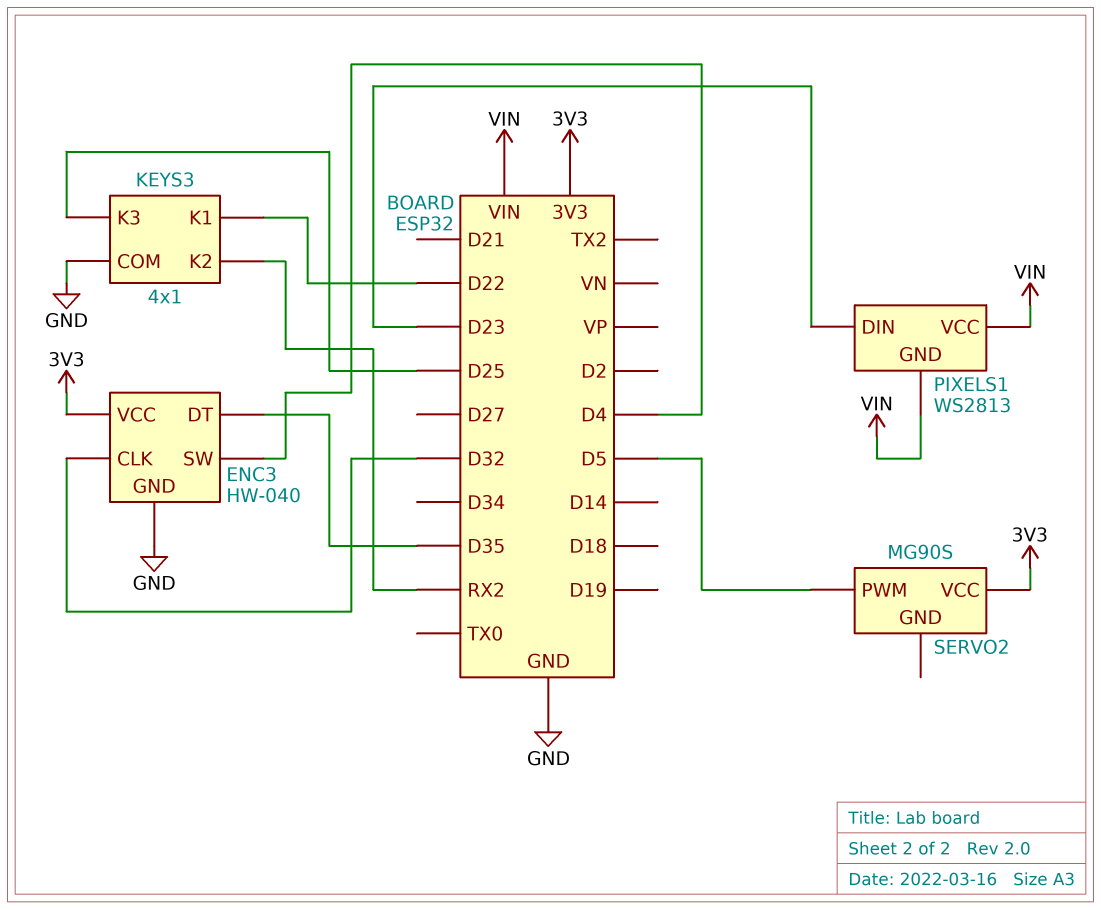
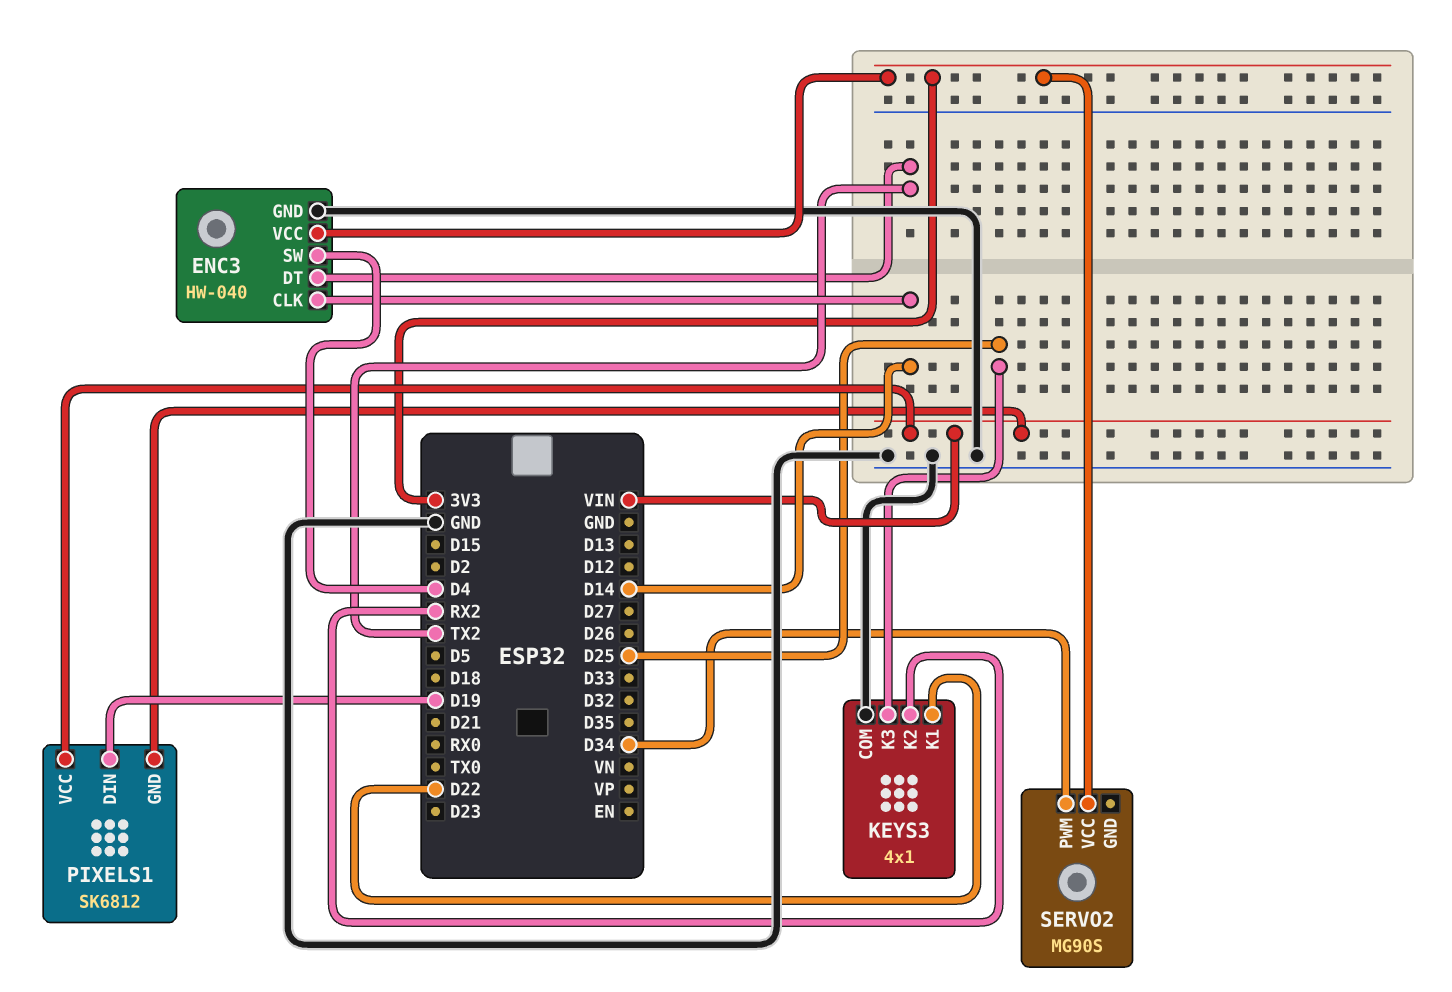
ENC3 pin CLK: D32 -> D14
ENC3 pin DT: D35 -> TX2
PIXELS1: WS2813 -> SK6812
PIXELS1 pin DIN: D23 -> D19
SERVO2 pin PWM: D5 -> D34

